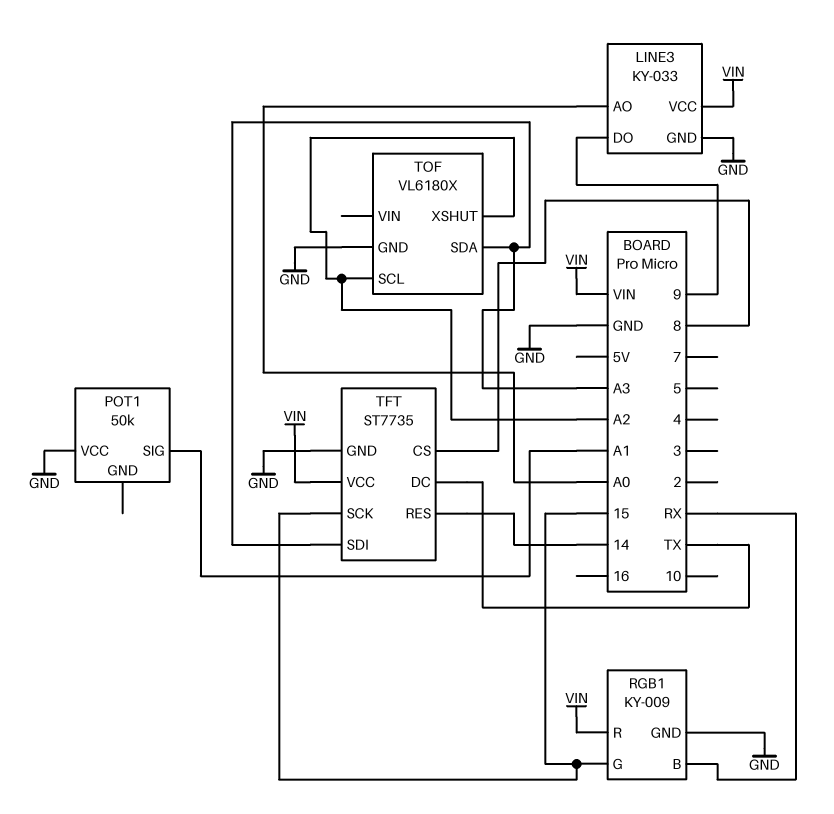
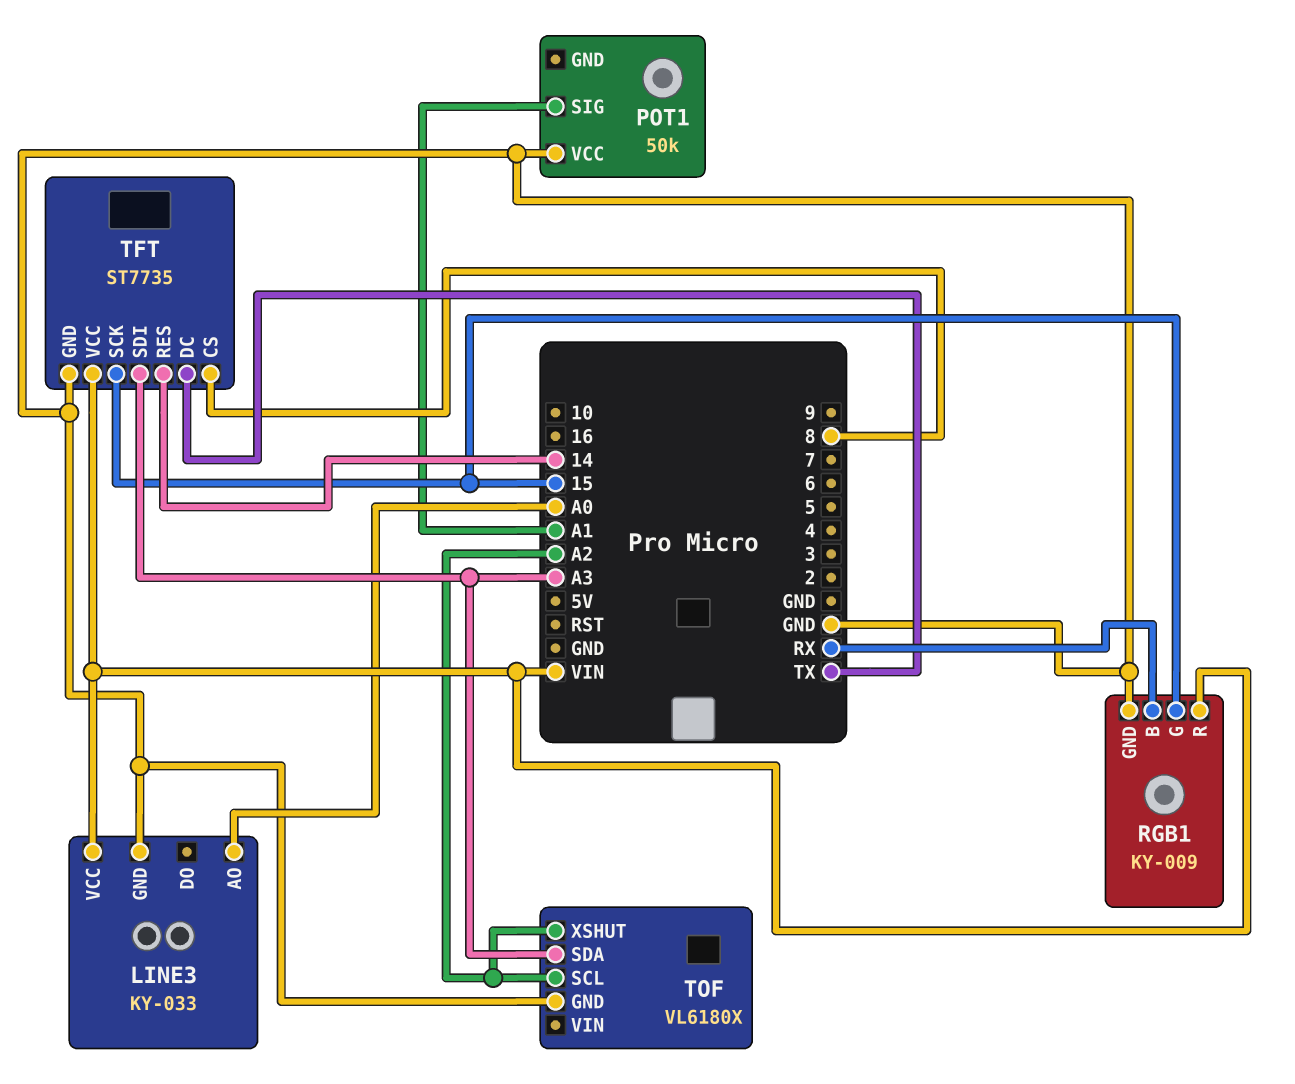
LINE3 pin DO: 9 -> none

